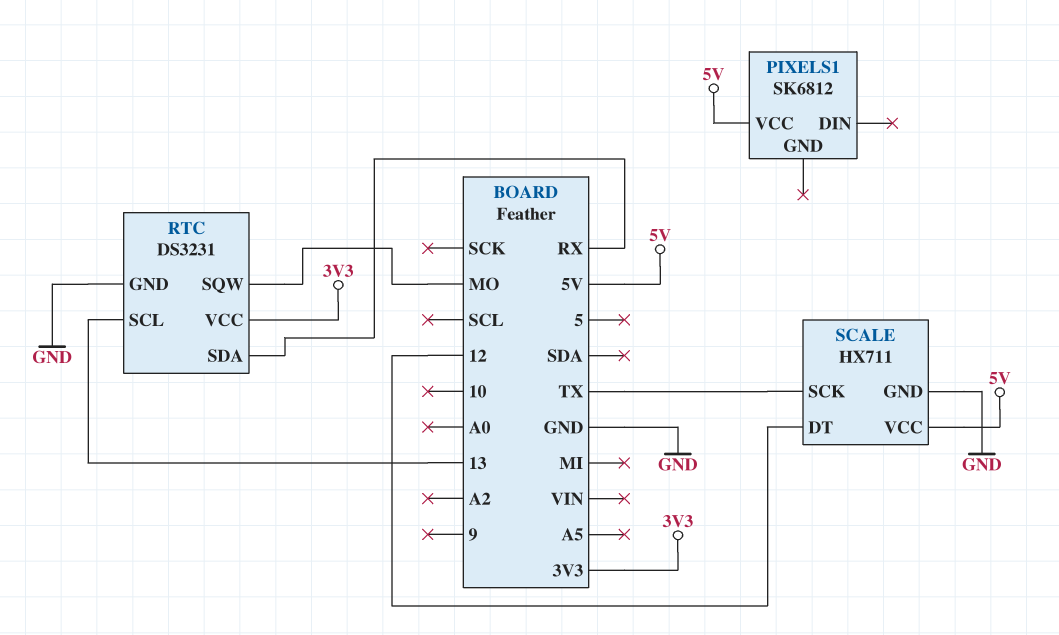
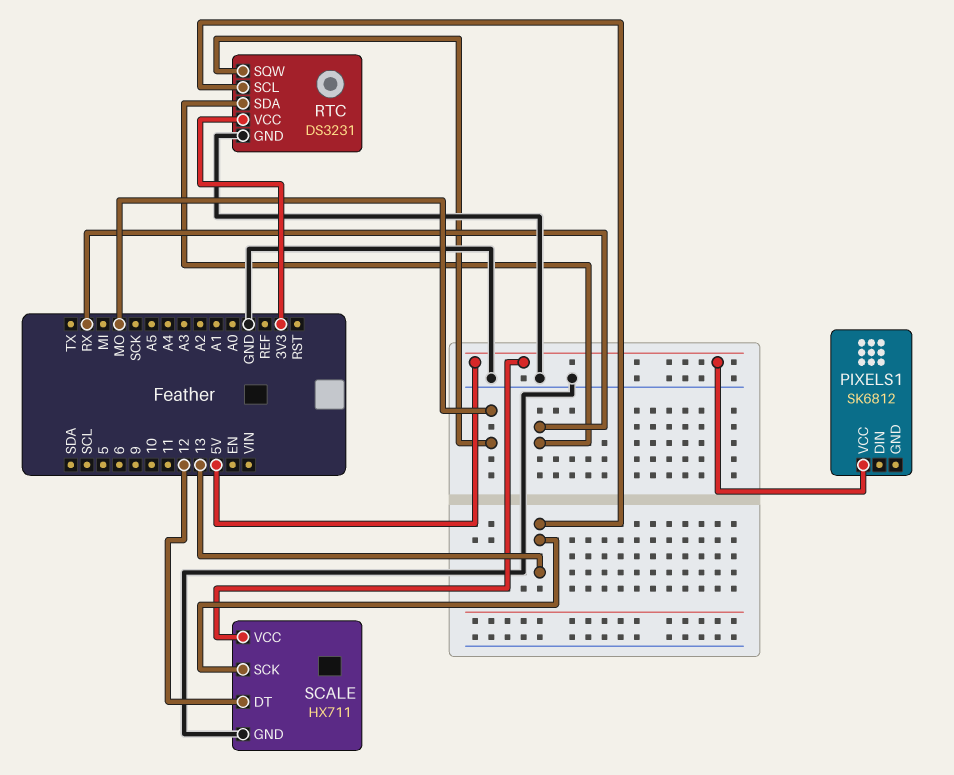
SCALE pin SCK: TX -> 13

